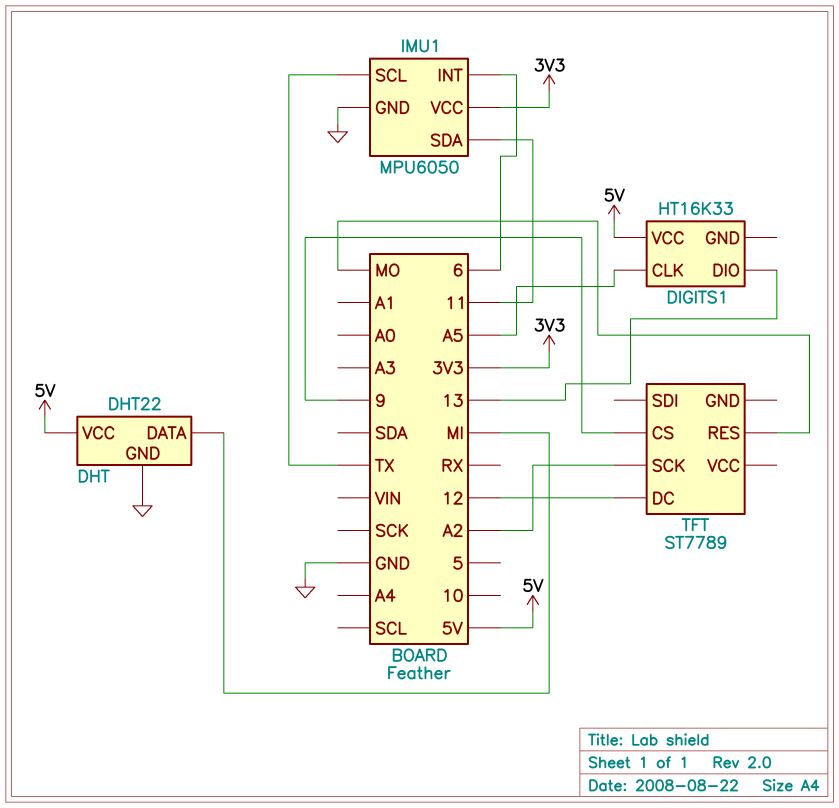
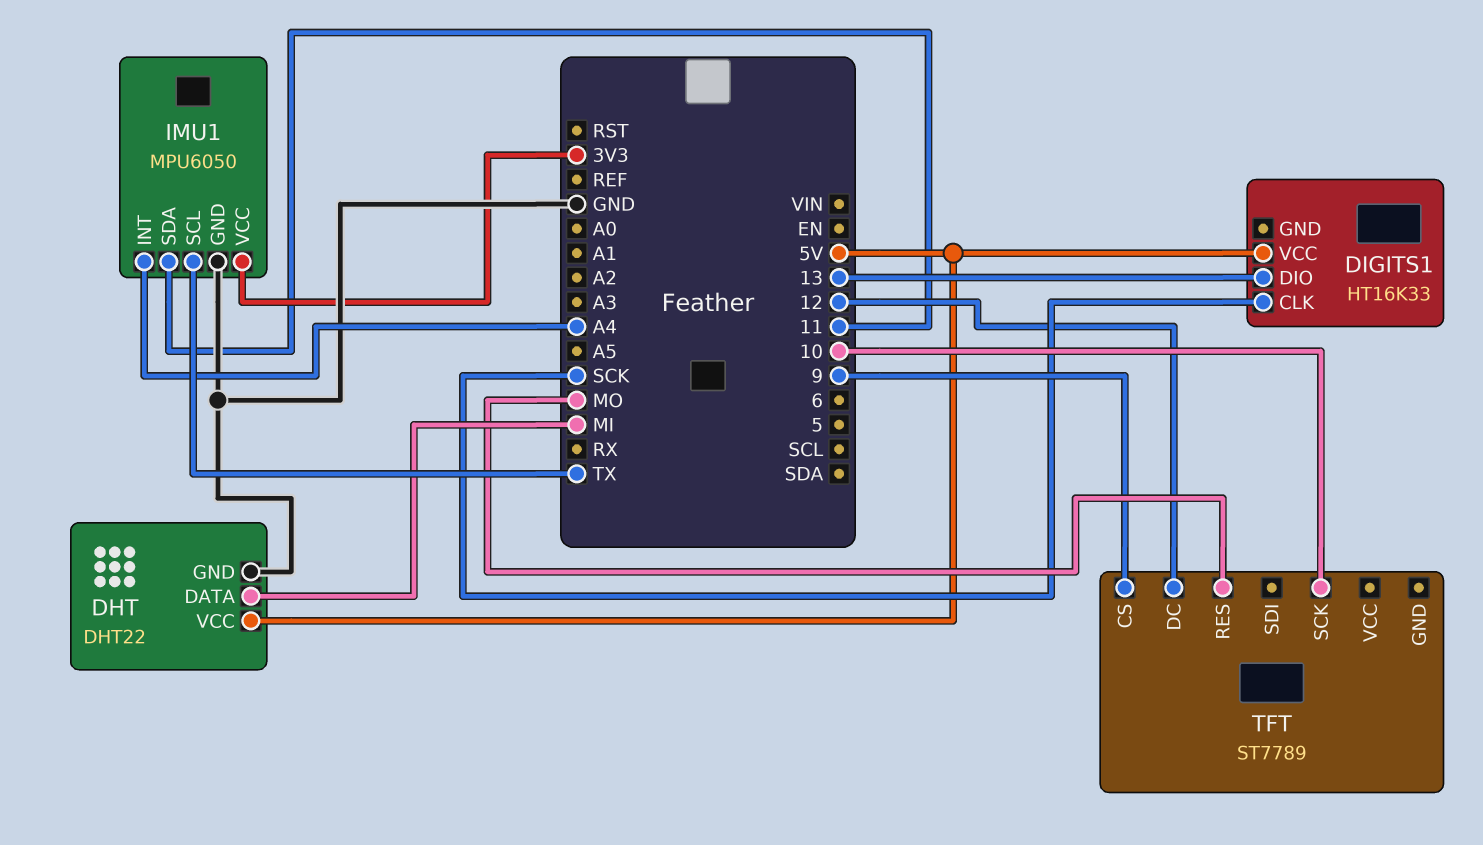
DIGITS1 pin CLK: A5 -> SCK
IMU1 pin INT: 6 -> A4
TFT pin SCK: A2 -> 10

